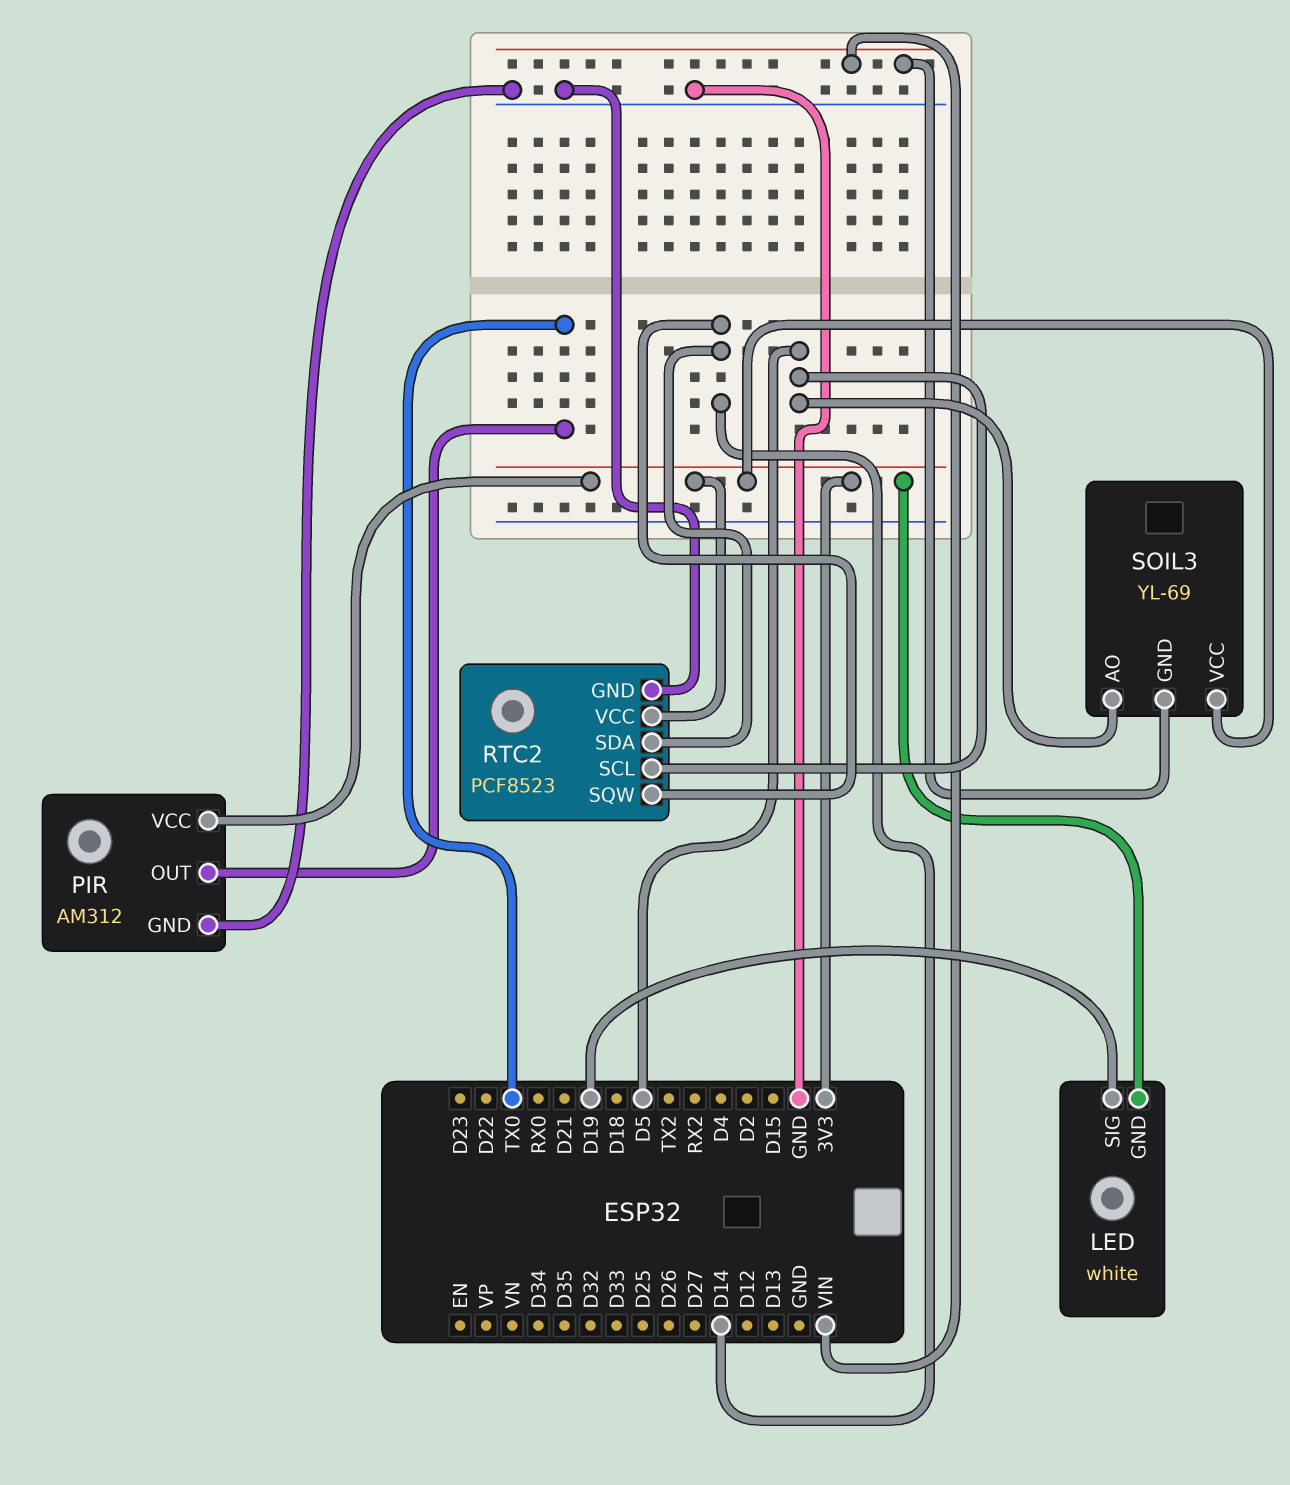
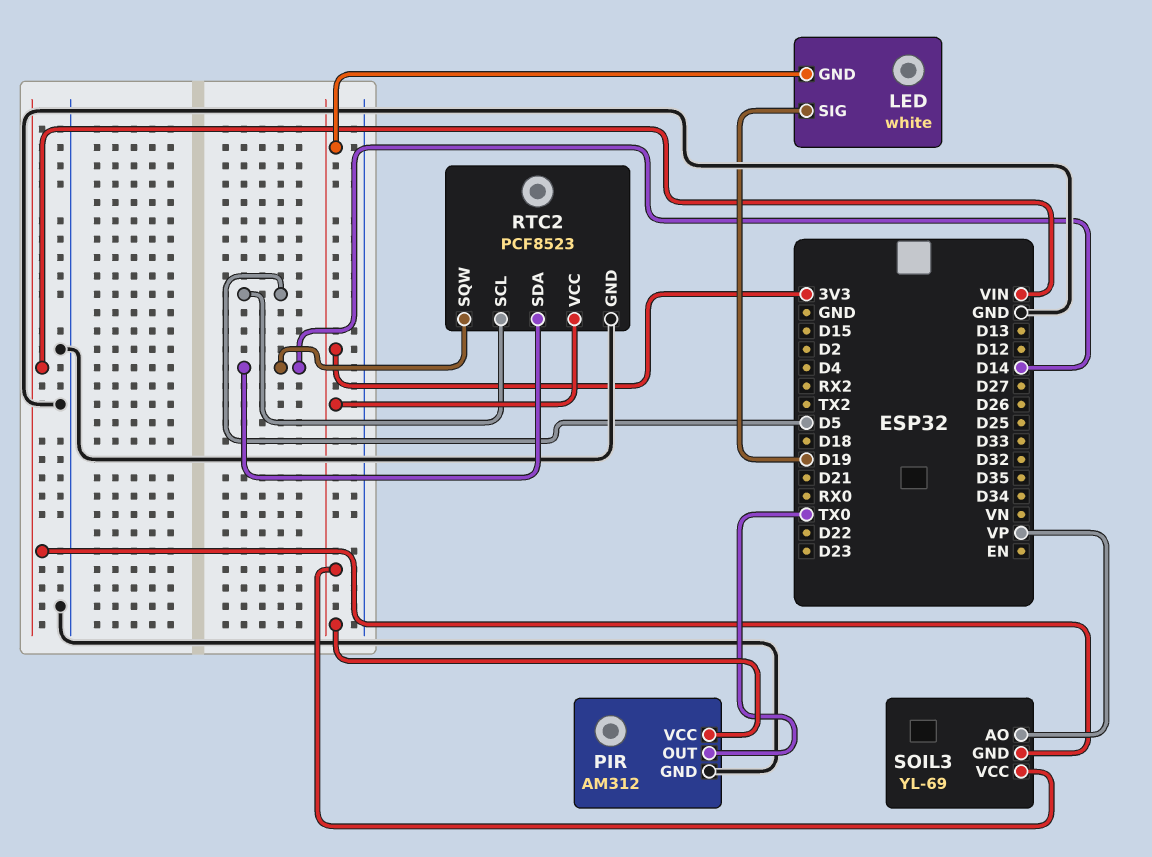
SOIL3 pin AO: D5 -> VP

